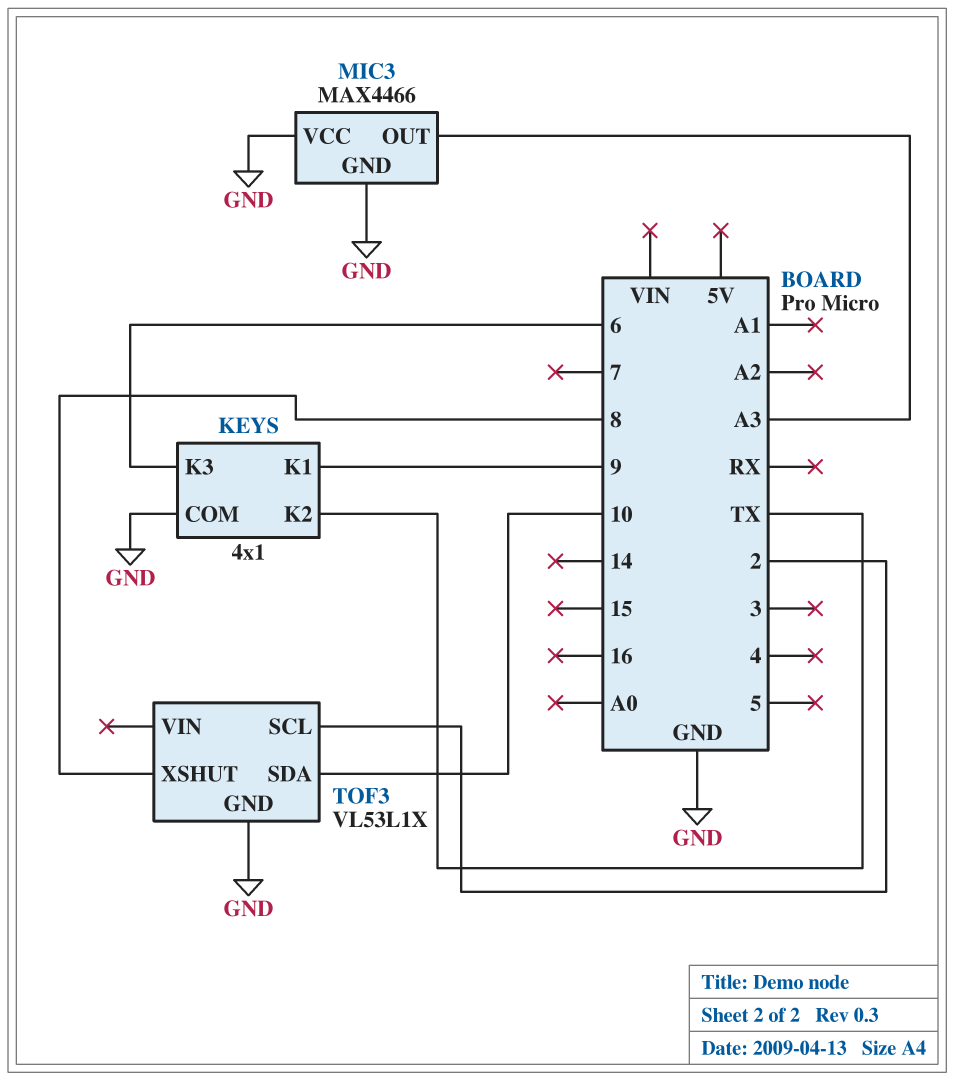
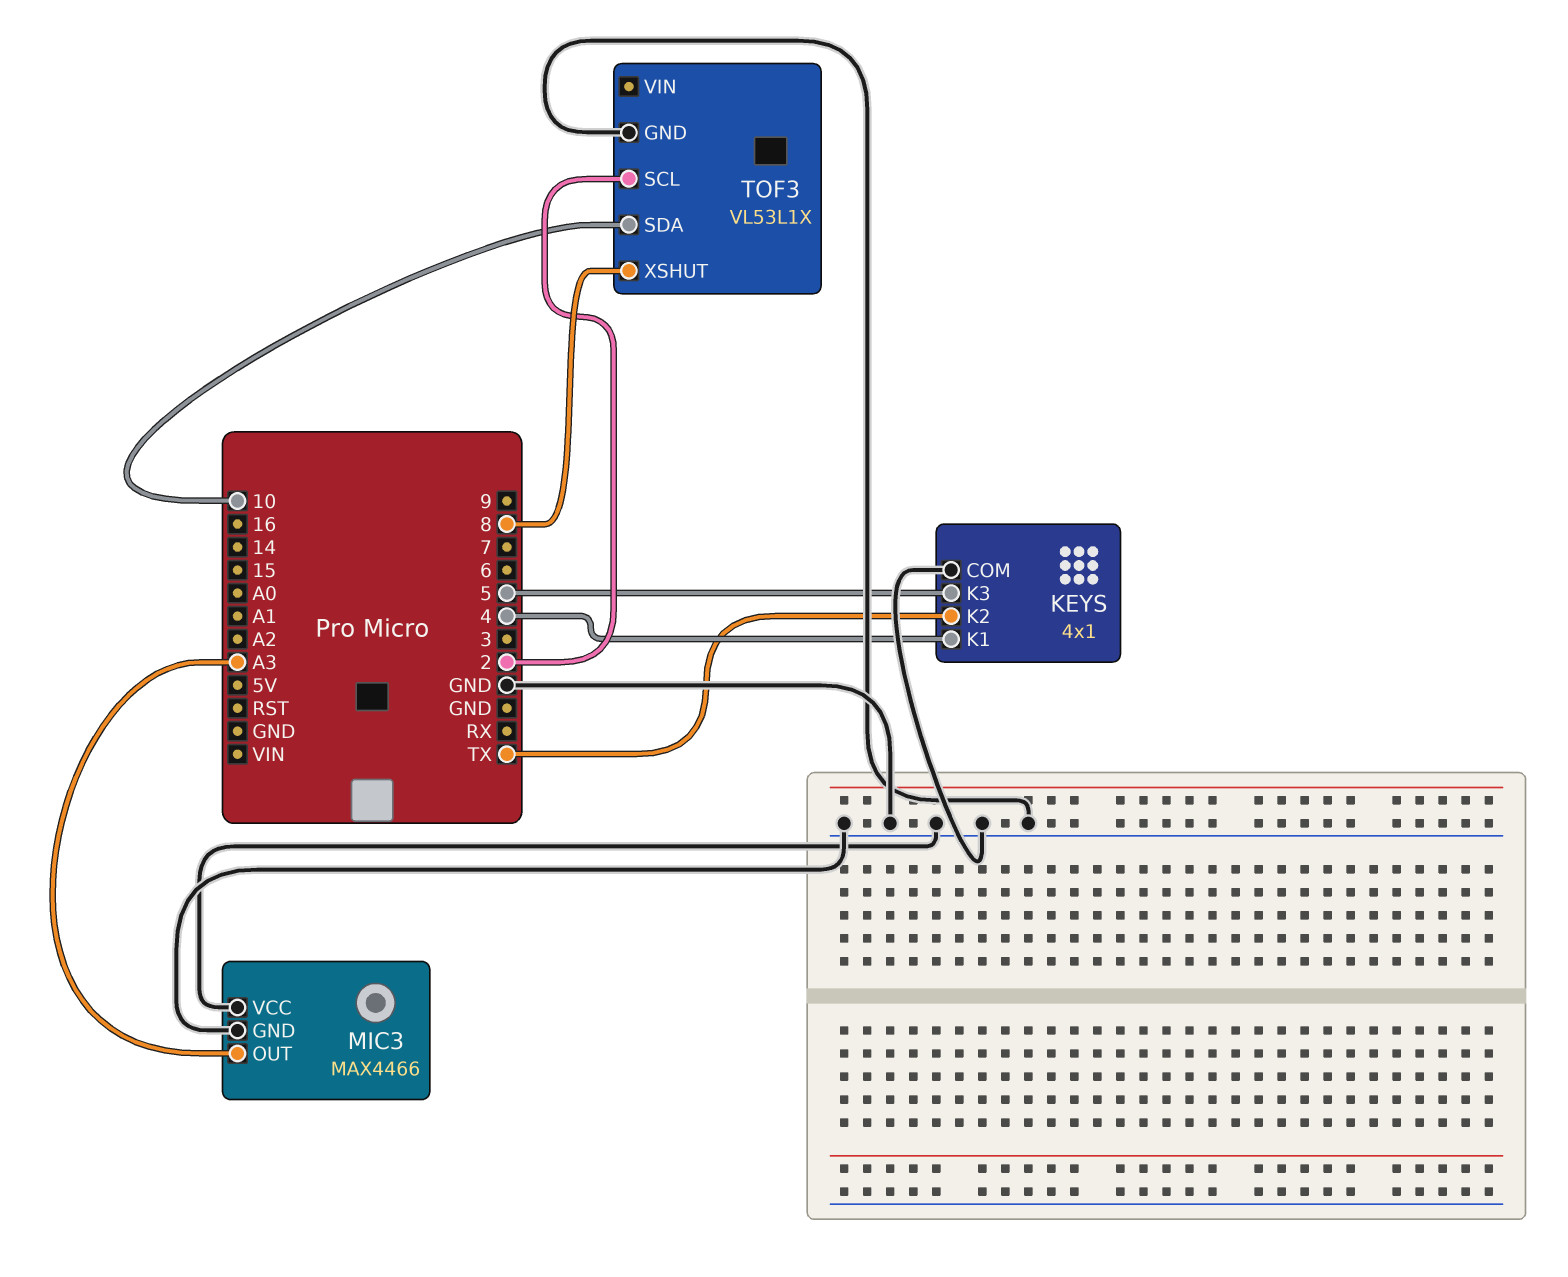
KEYS pin K1: 9 -> 4
KEYS pin K3: 6 -> 5

